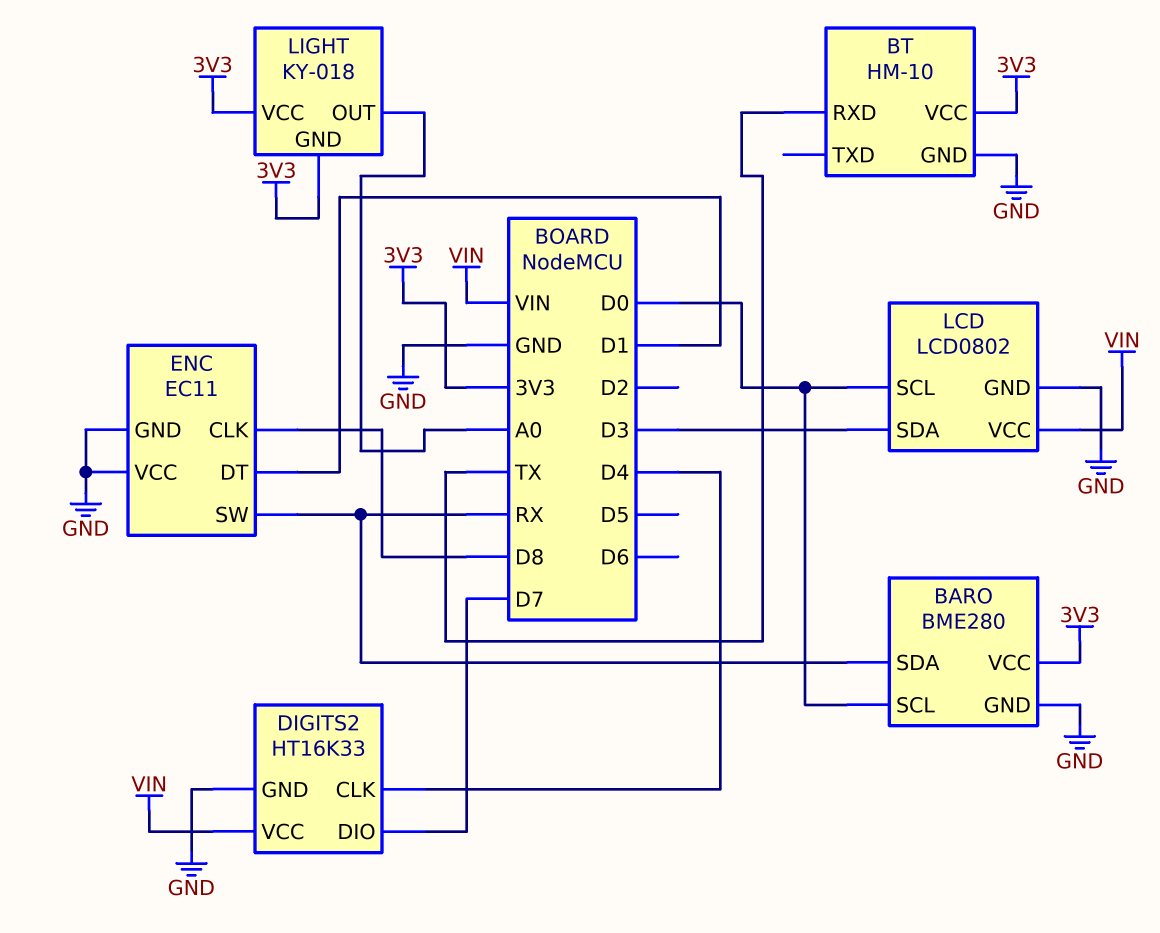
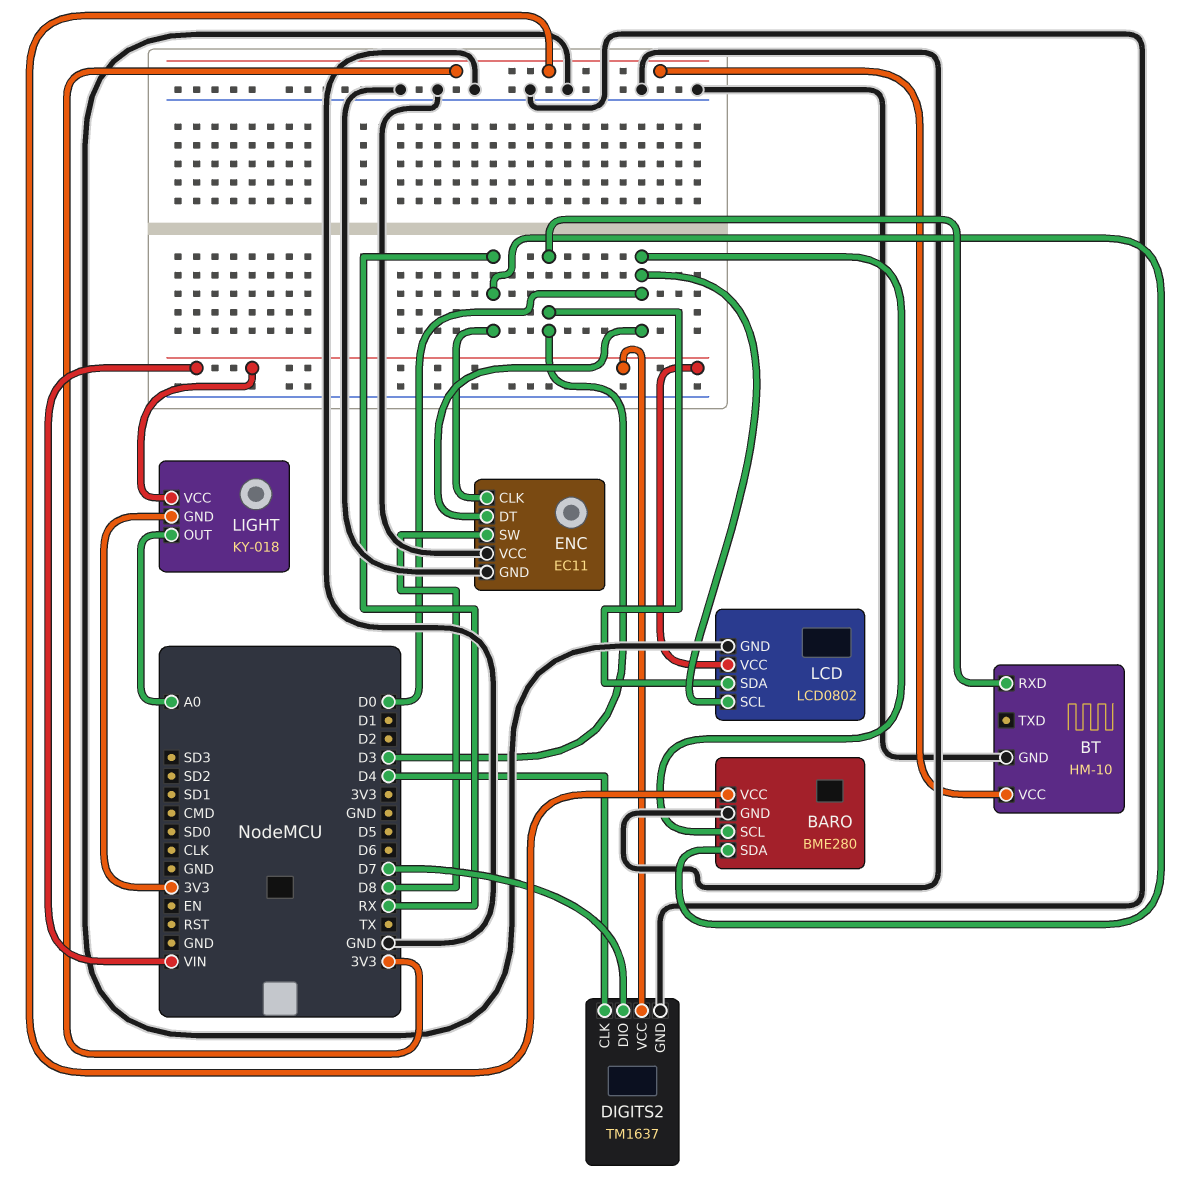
BT pin RXD: TX -> D3
DIGITS2: HT16K33 -> TM1637
ENC pin CLK: D8 -> RX
ENC pin DT: D1 -> D0
ENC pin SW: RX -> D8
LIGHT pin VCC: 3V3 -> VIN

